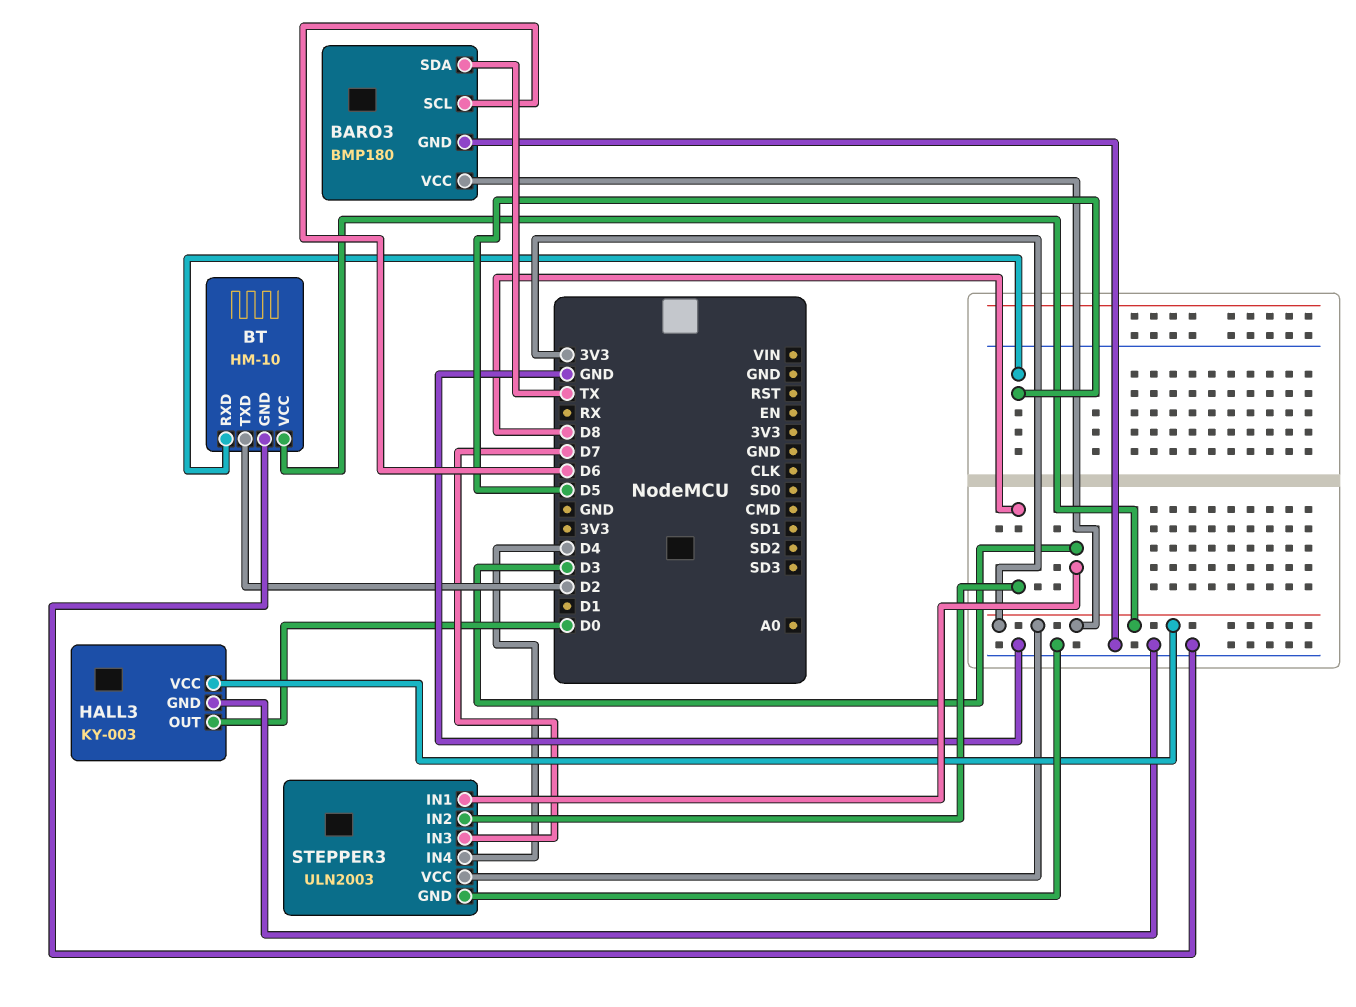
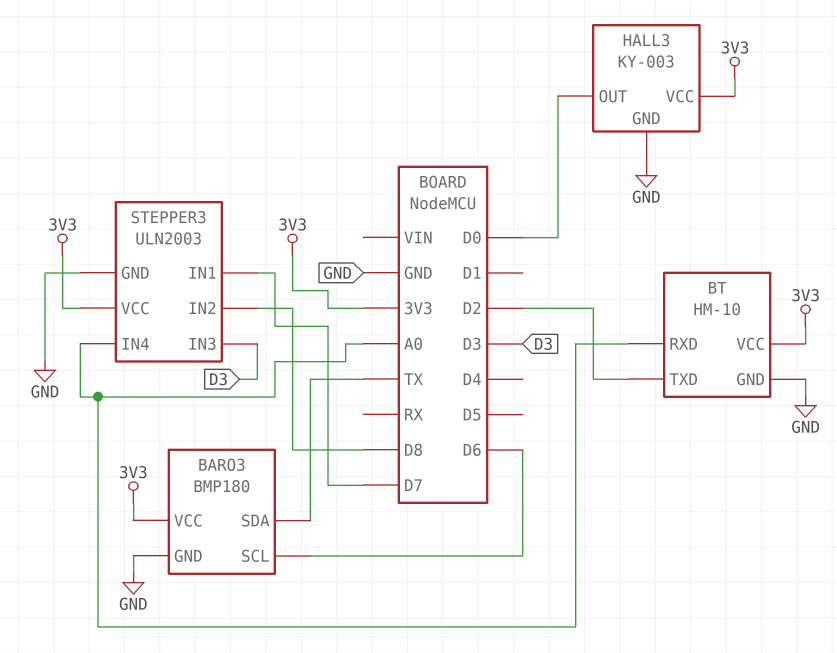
BT pin RXD: D5 -> A0
STEPPER3 pin IN1: D3 -> D7
STEPPER3 pin IN3: D7 -> D3
STEPPER3 pin IN4: D4 -> A0

